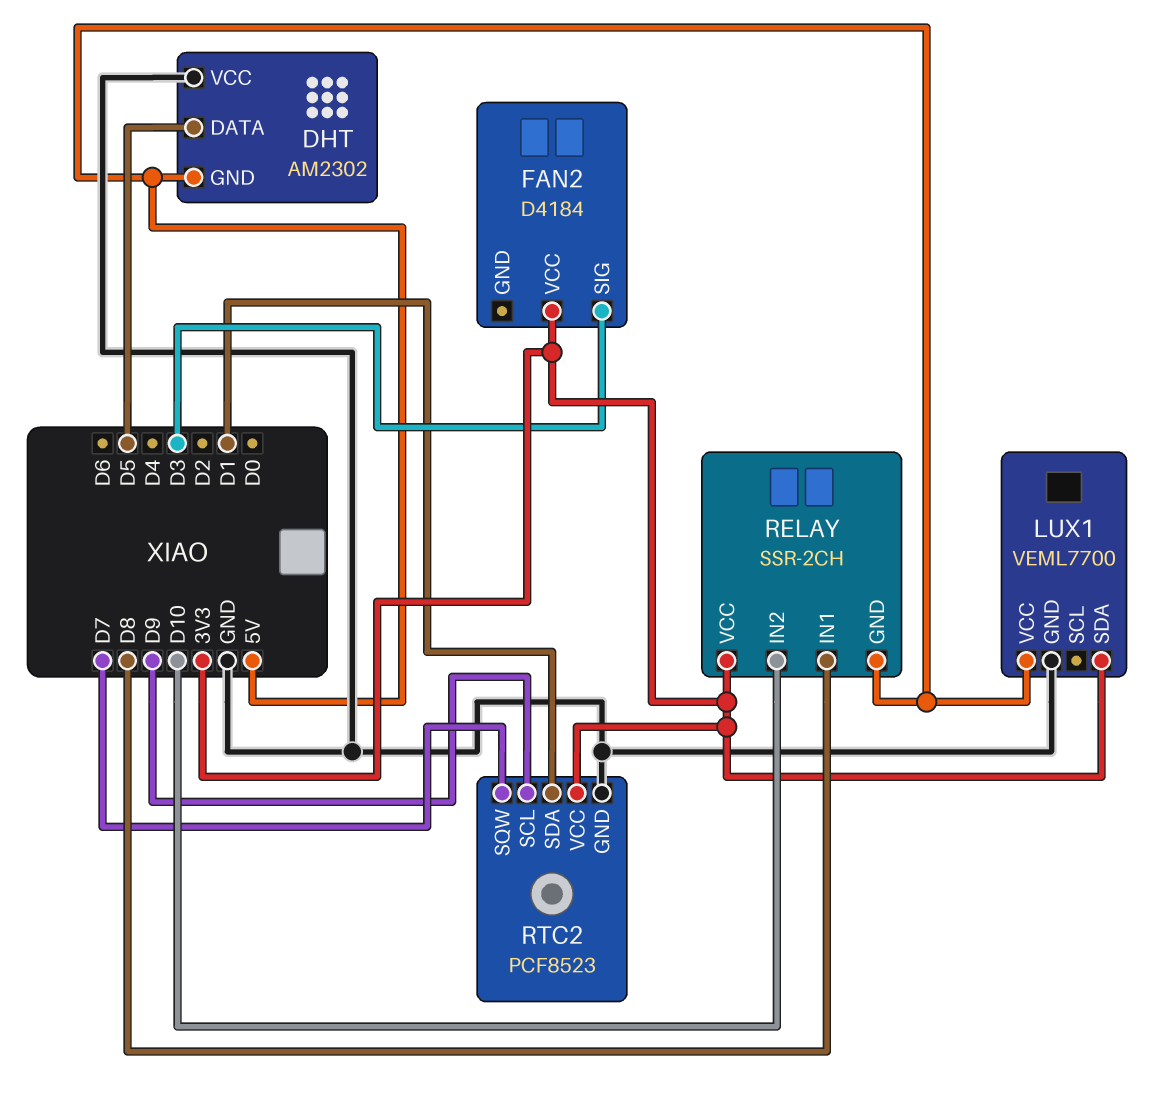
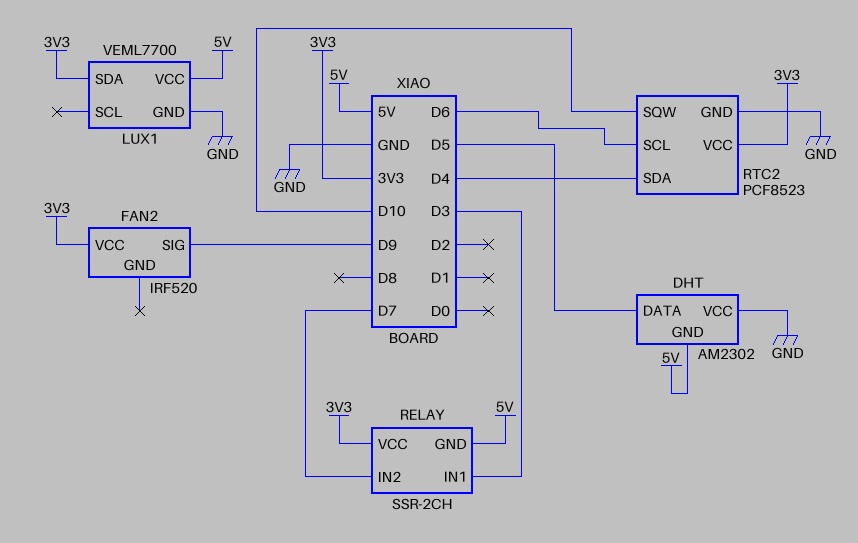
FAN2: D4184 -> IRF520
FAN2 pin SIG: D3 -> D9
RELAY pin IN1: D8 -> D3
RELAY pin IN2: D10 -> D7
RTC2 pin SCL: D9 -> D6
RTC2 pin SDA: D1 -> D4
RTC2 pin SQW: D7 -> D10

